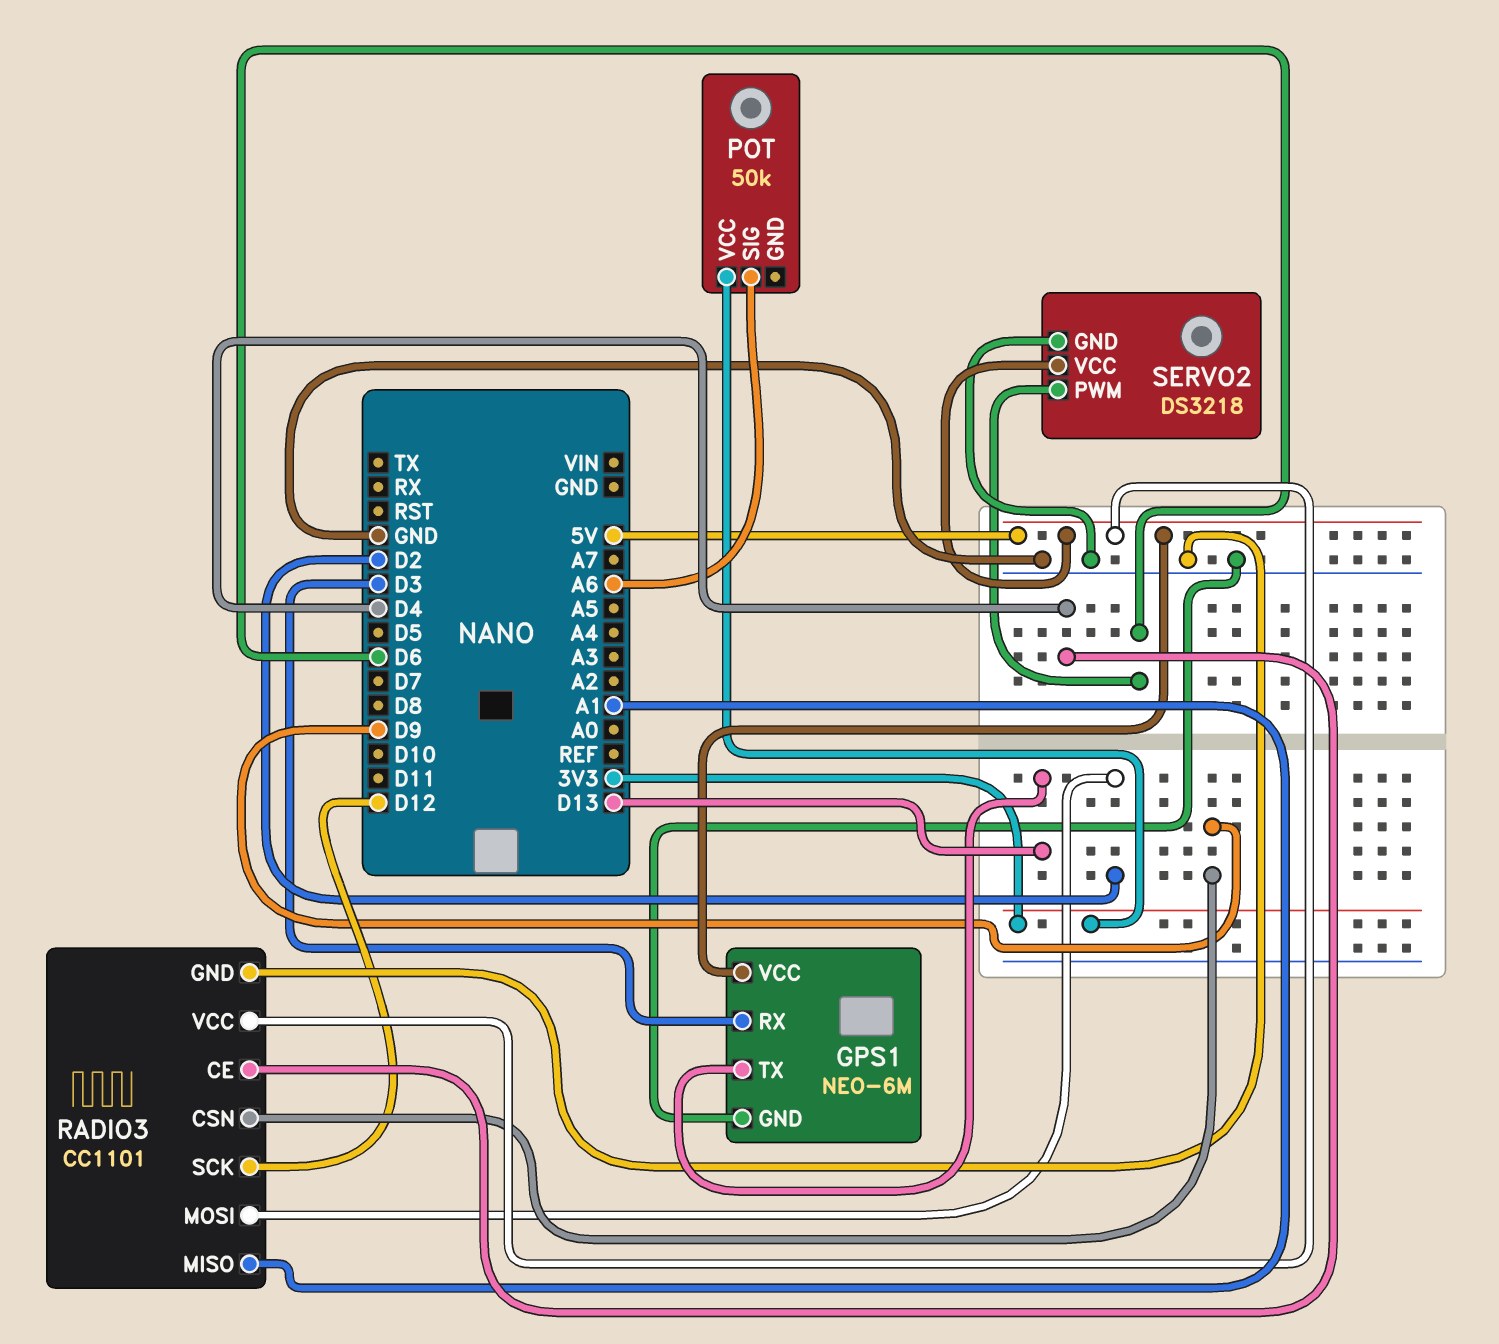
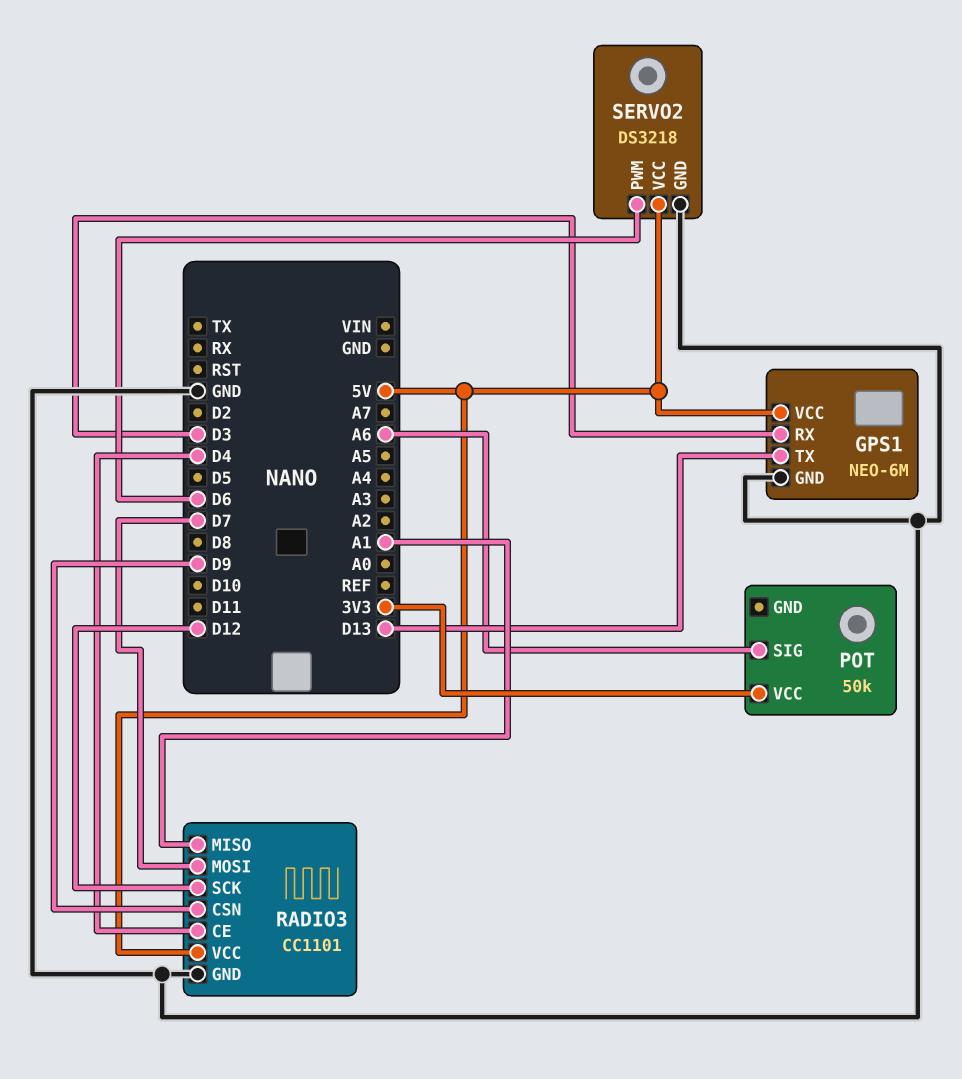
RADIO3 pin MOSI: D2 -> D7

